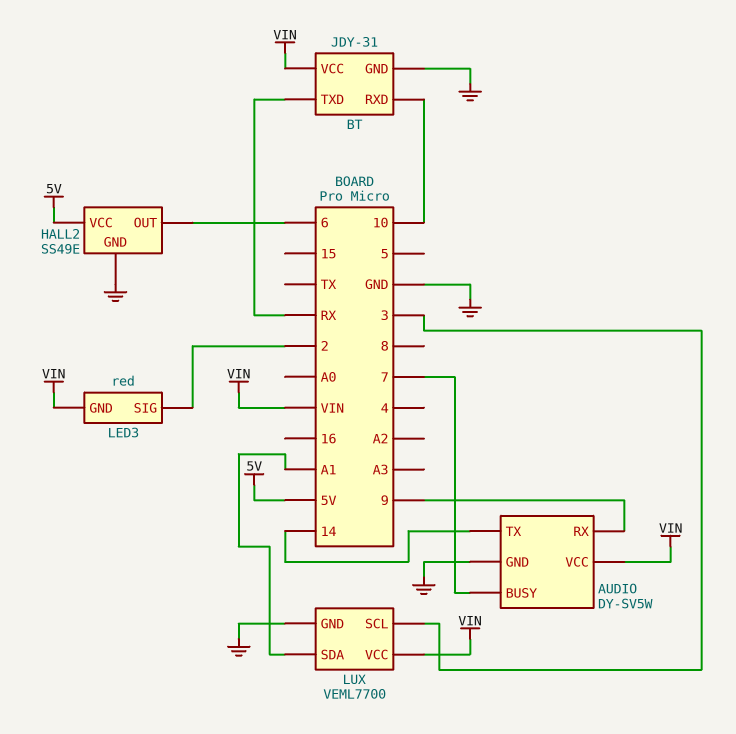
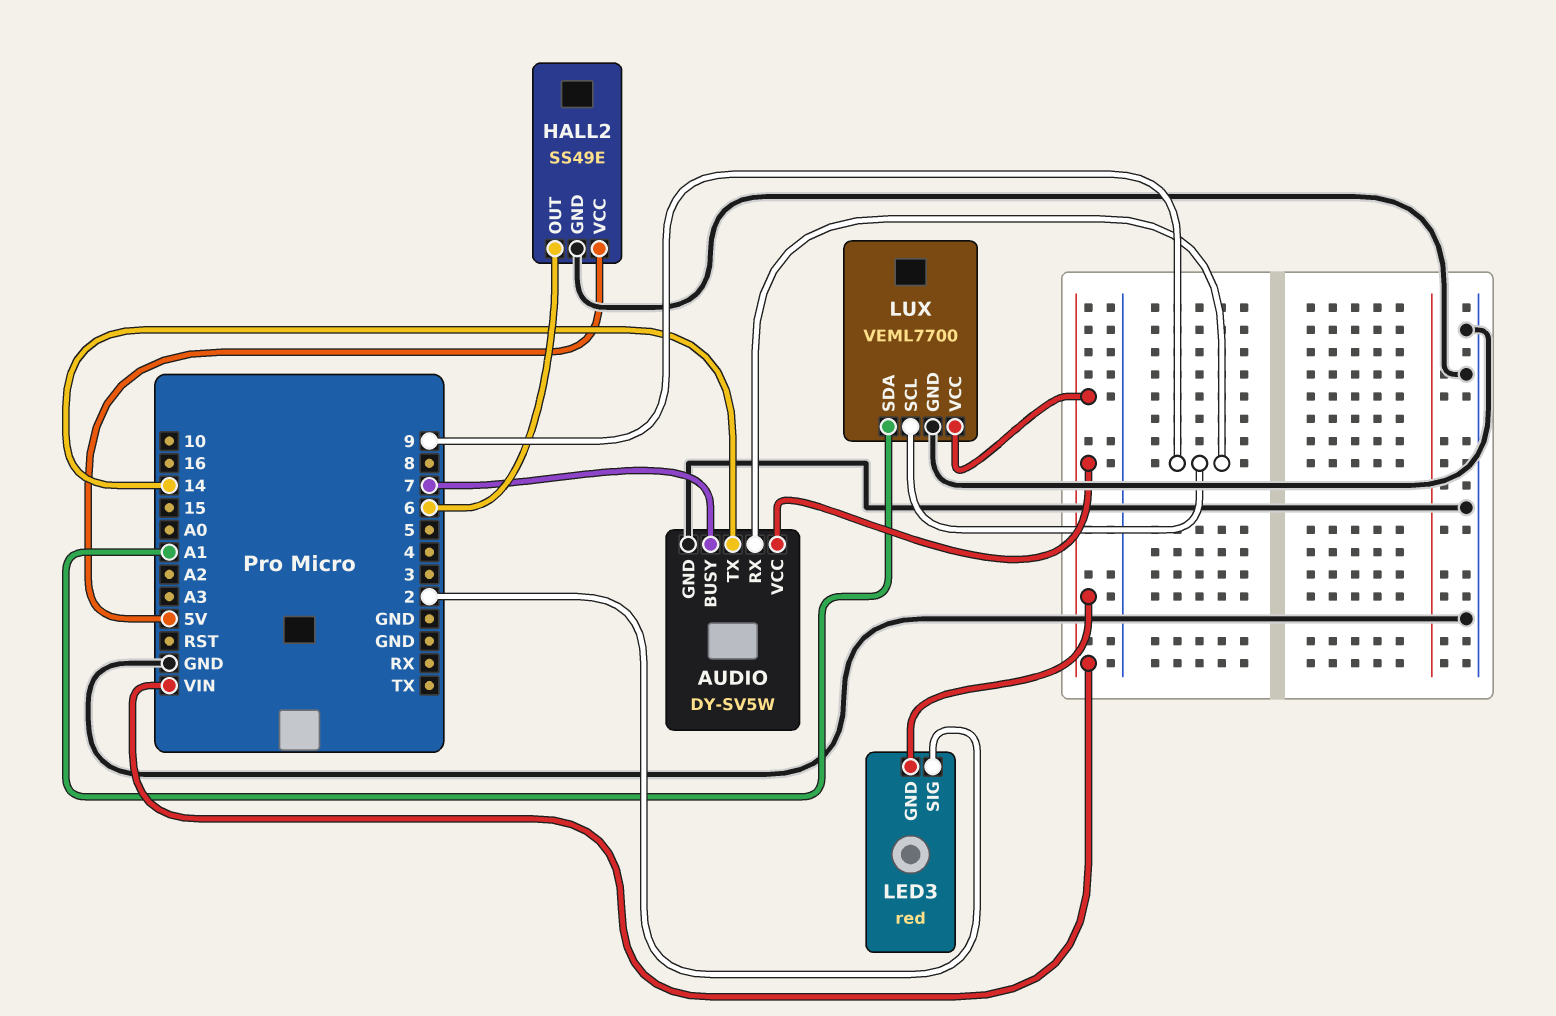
BT: JDY-31 -> none
BT pin GND: GND -> none
BT pin RXD: 10 -> none
BT pin TXD: RX -> none
BT pin VCC: VIN -> none
LUX pin SCL: 3 -> 9

